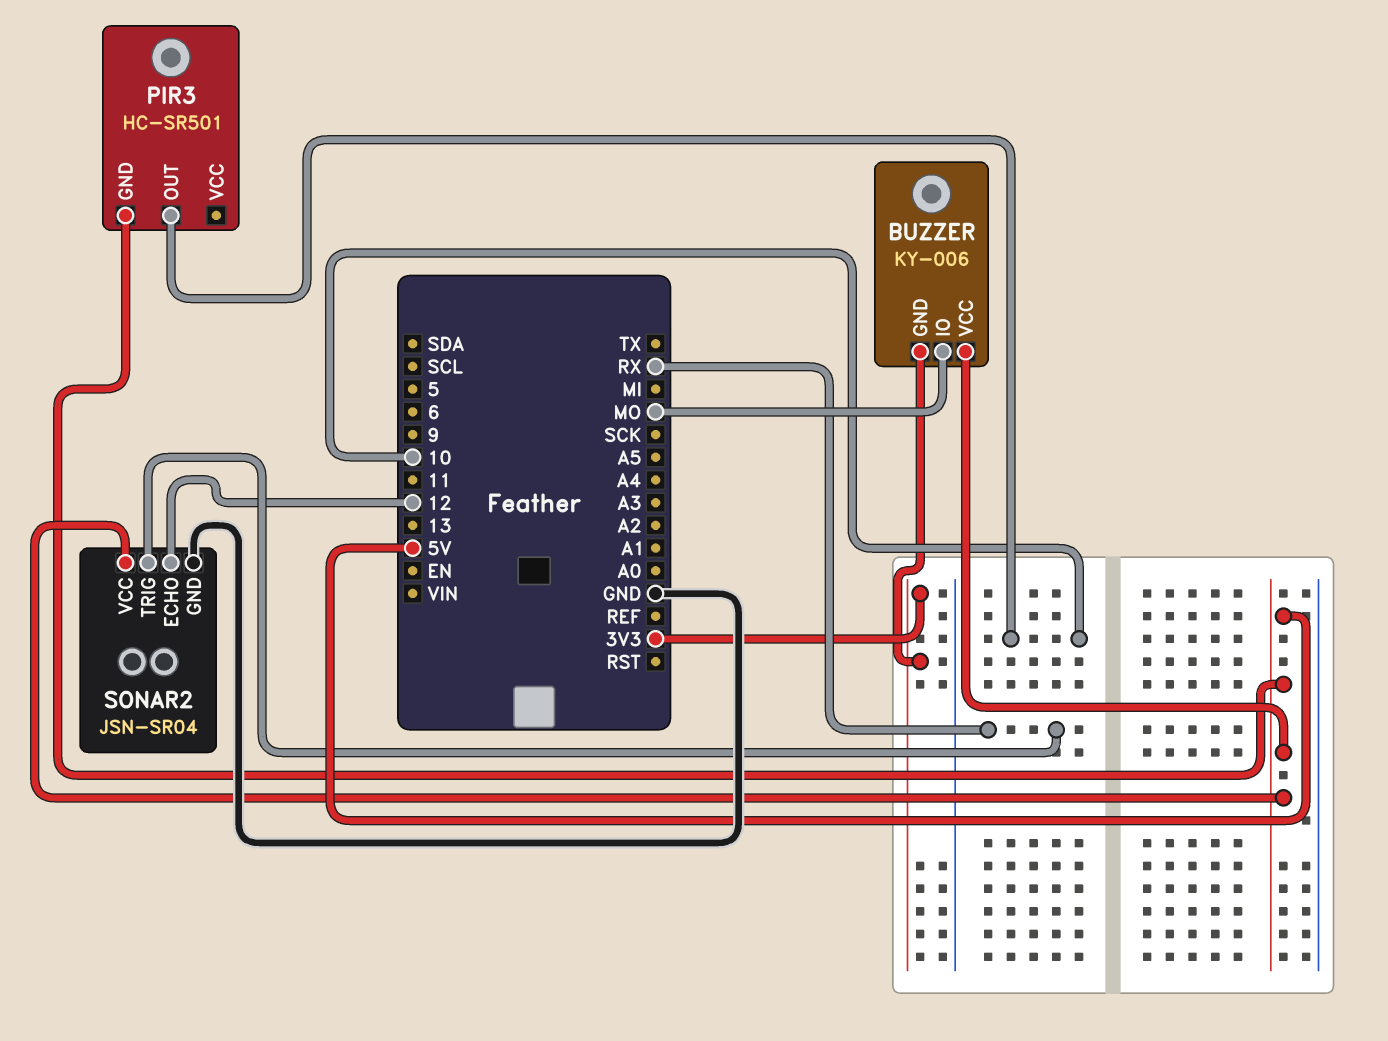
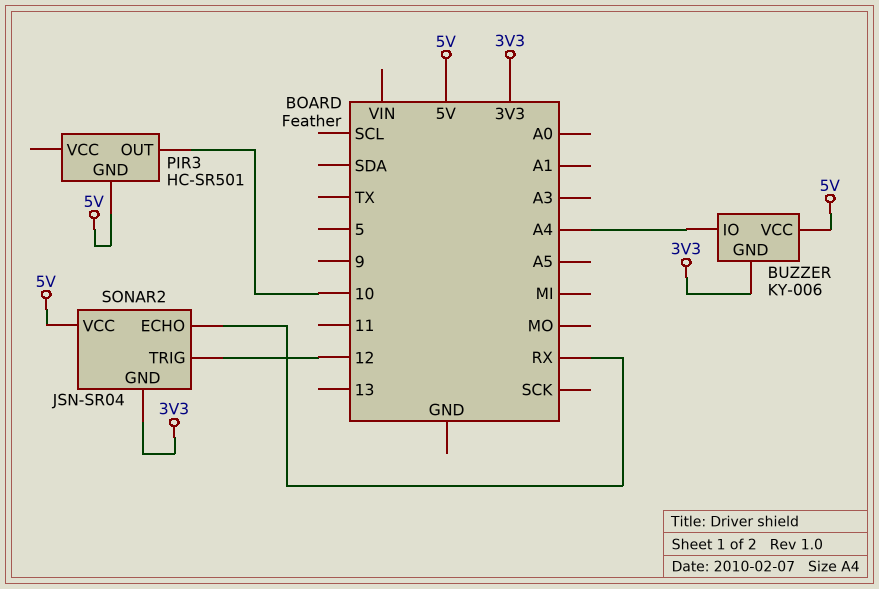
BUZZER pin IO: MO -> A4
SONAR2 pin ECHO: 12 -> RX
SONAR2 pin GND: GND -> 3V3
SONAR2 pin TRIG: RX -> 12

